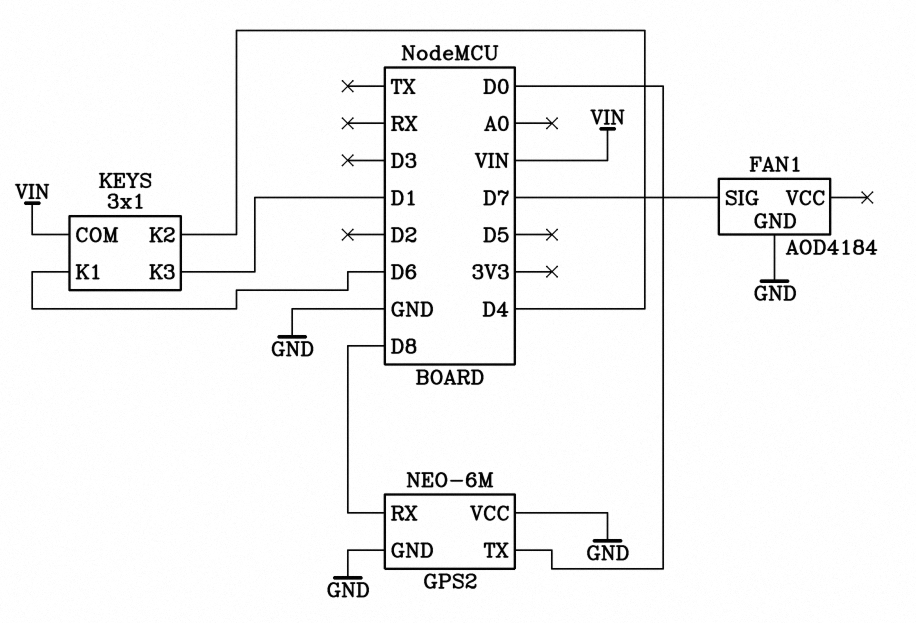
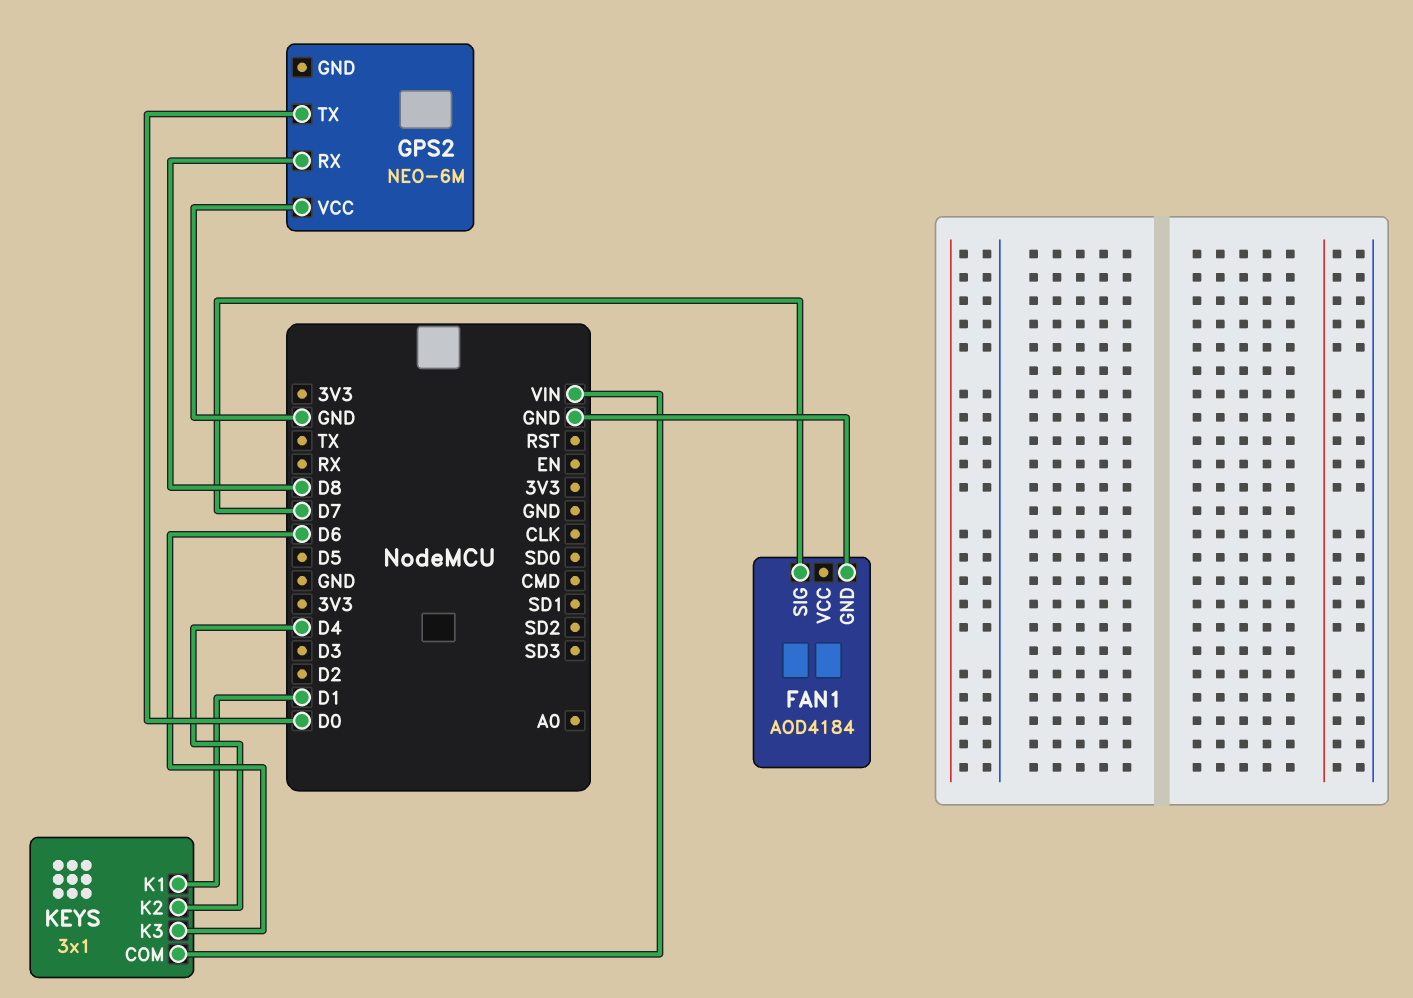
GPS2 pin GND: GND -> none
KEYS pin K1: D6 -> D1
KEYS pin K3: D1 -> D6

